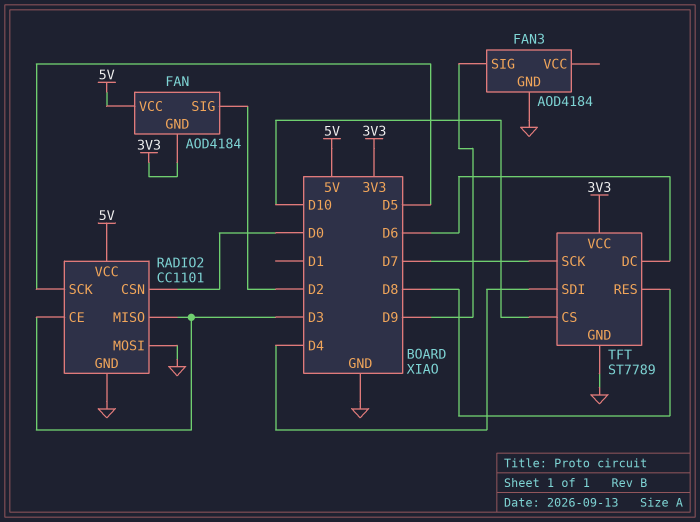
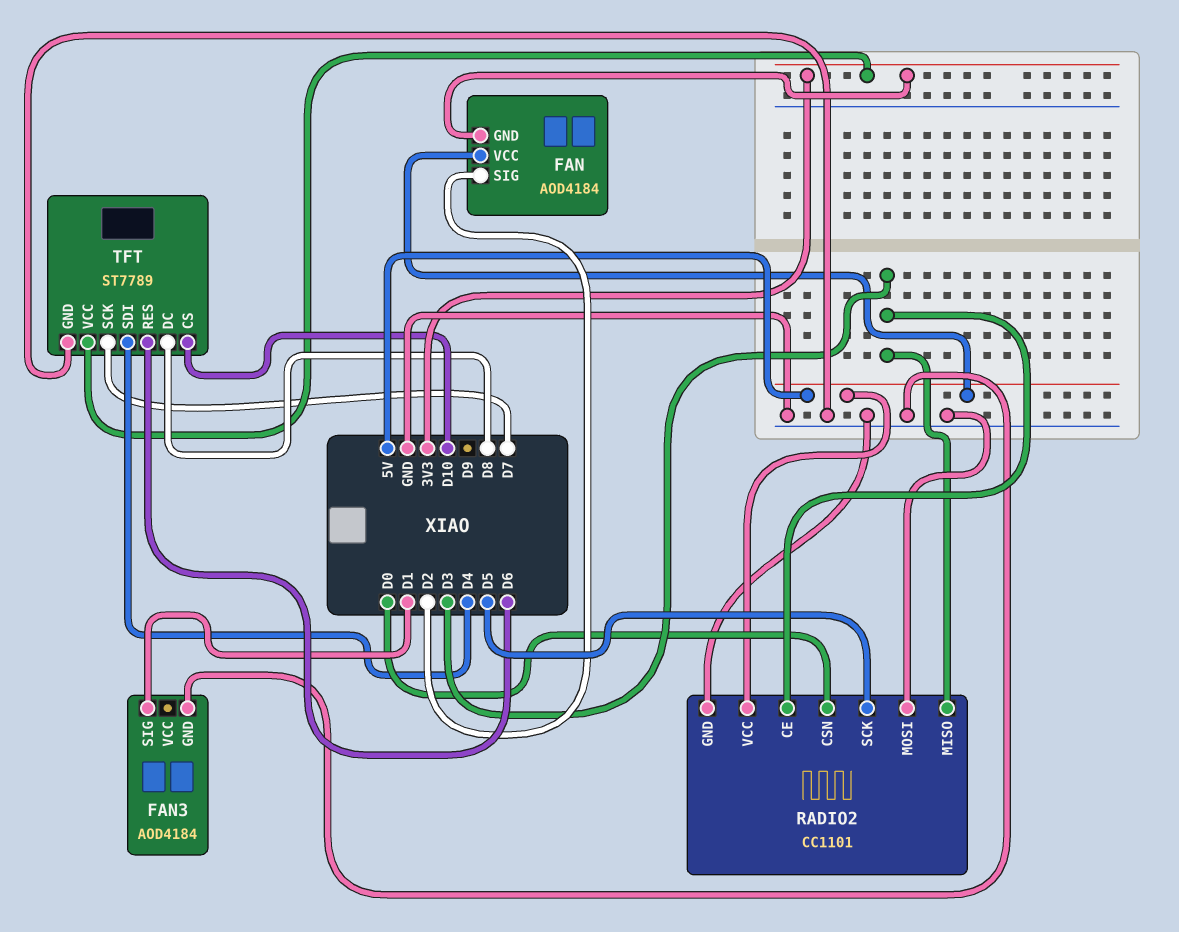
FAN3 pin SIG: D9 -> D1
TFT pin DC: D6 -> D8
TFT pin RES: D8 -> D6

